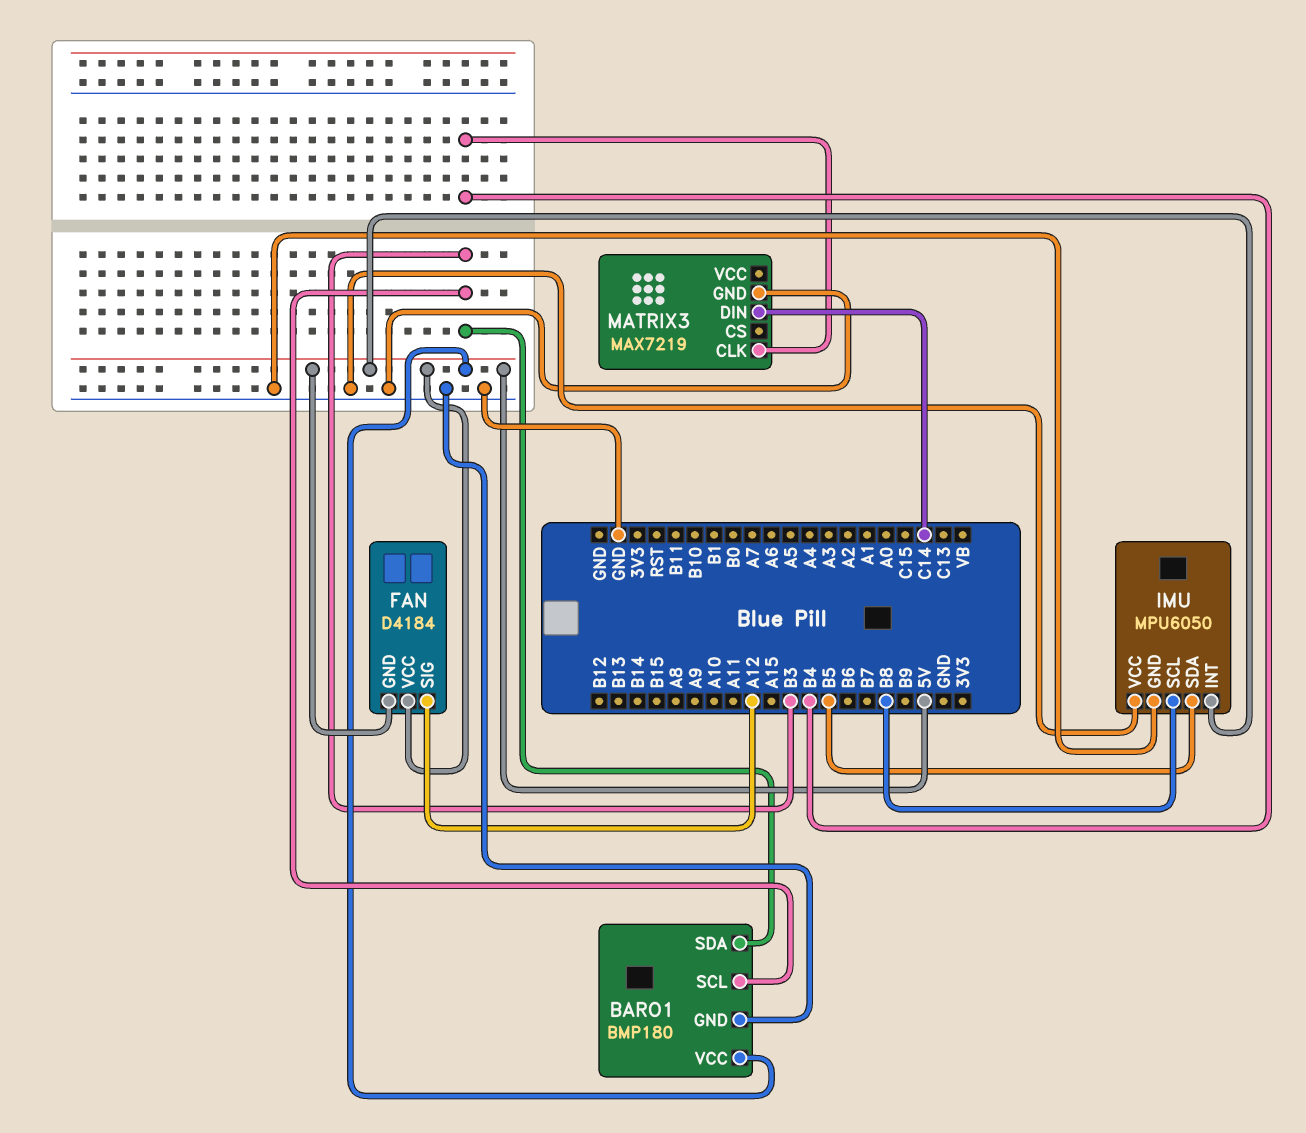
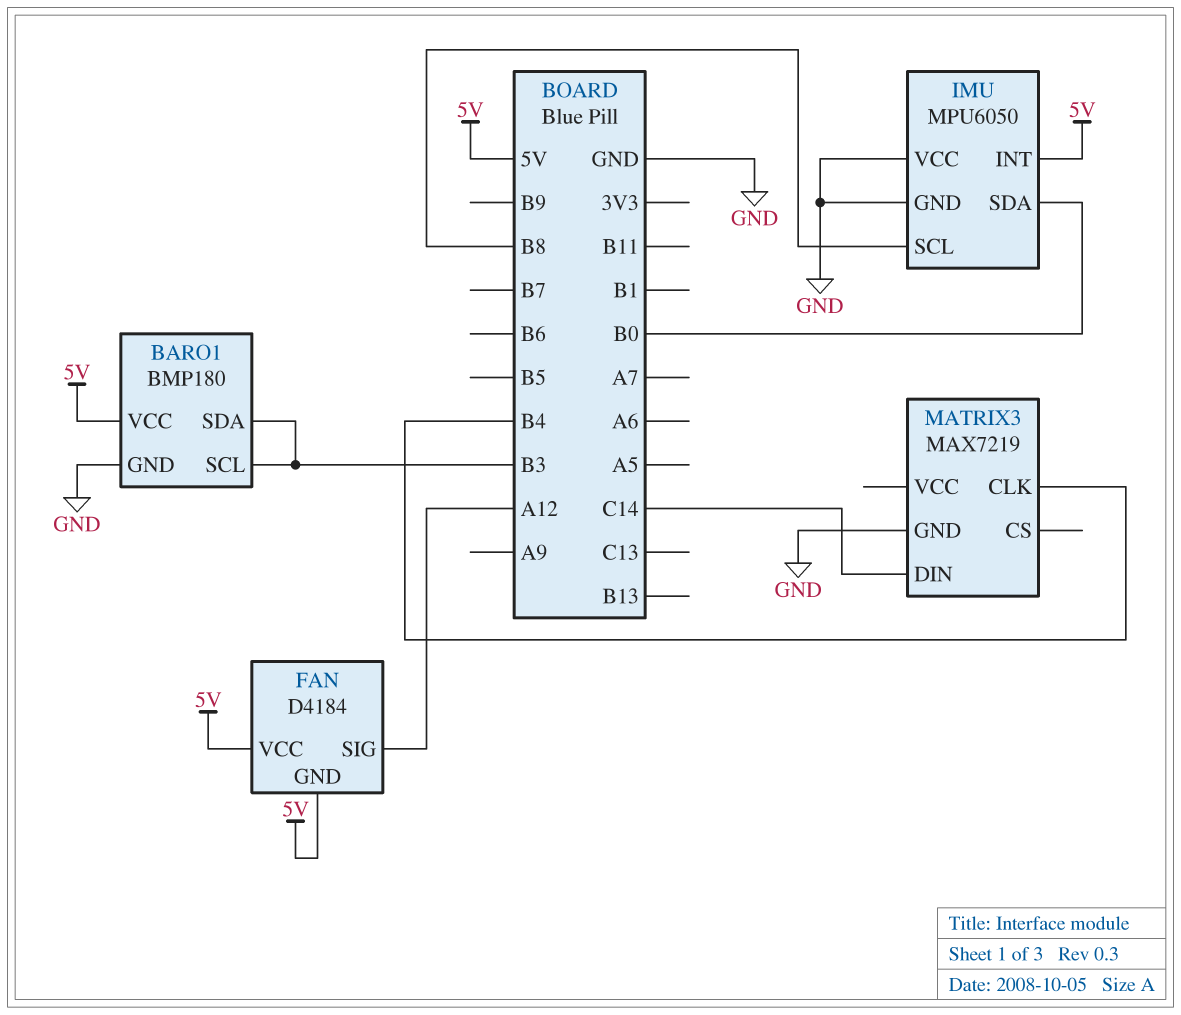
IMU pin SDA: B5 -> B0

